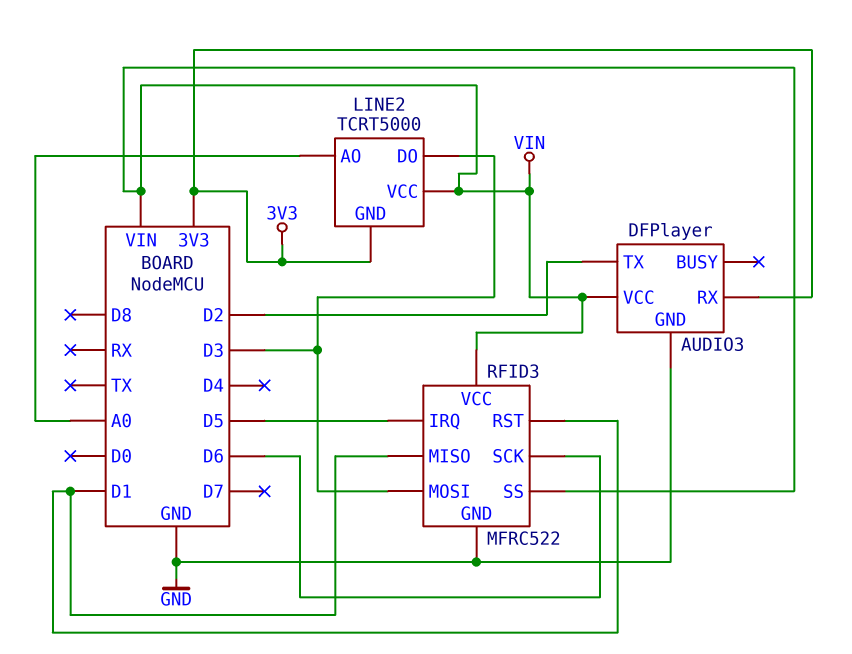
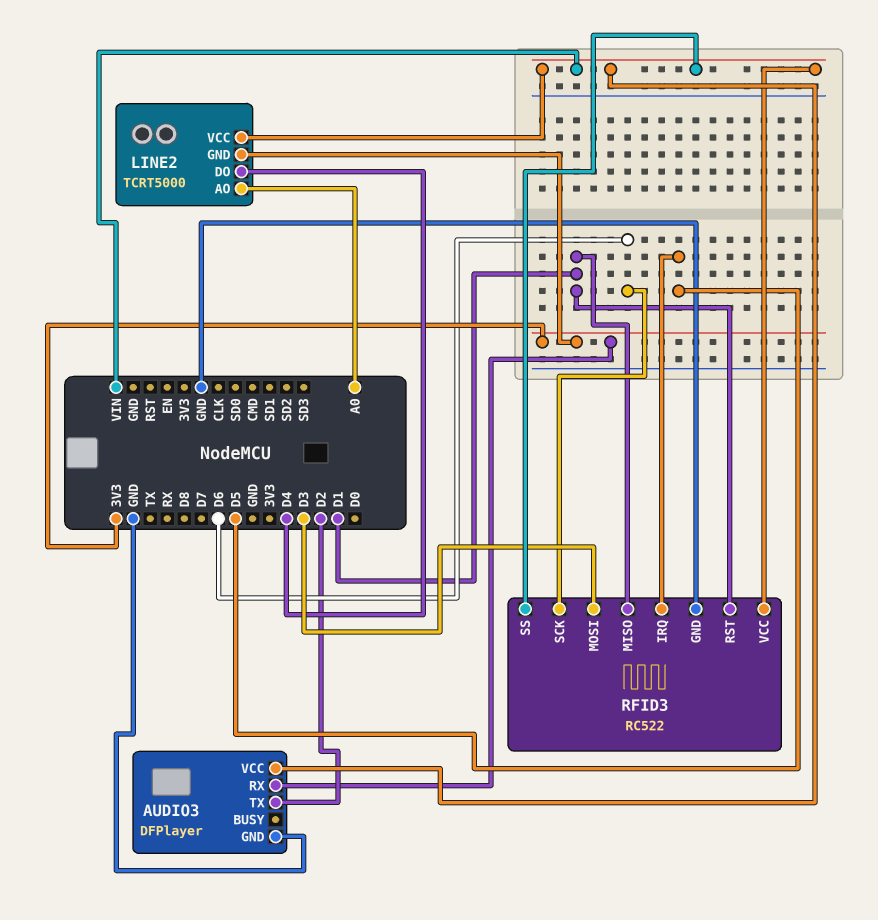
LINE2 pin DO: D3 -> D4
RFID3: MFRC522 -> RC522

